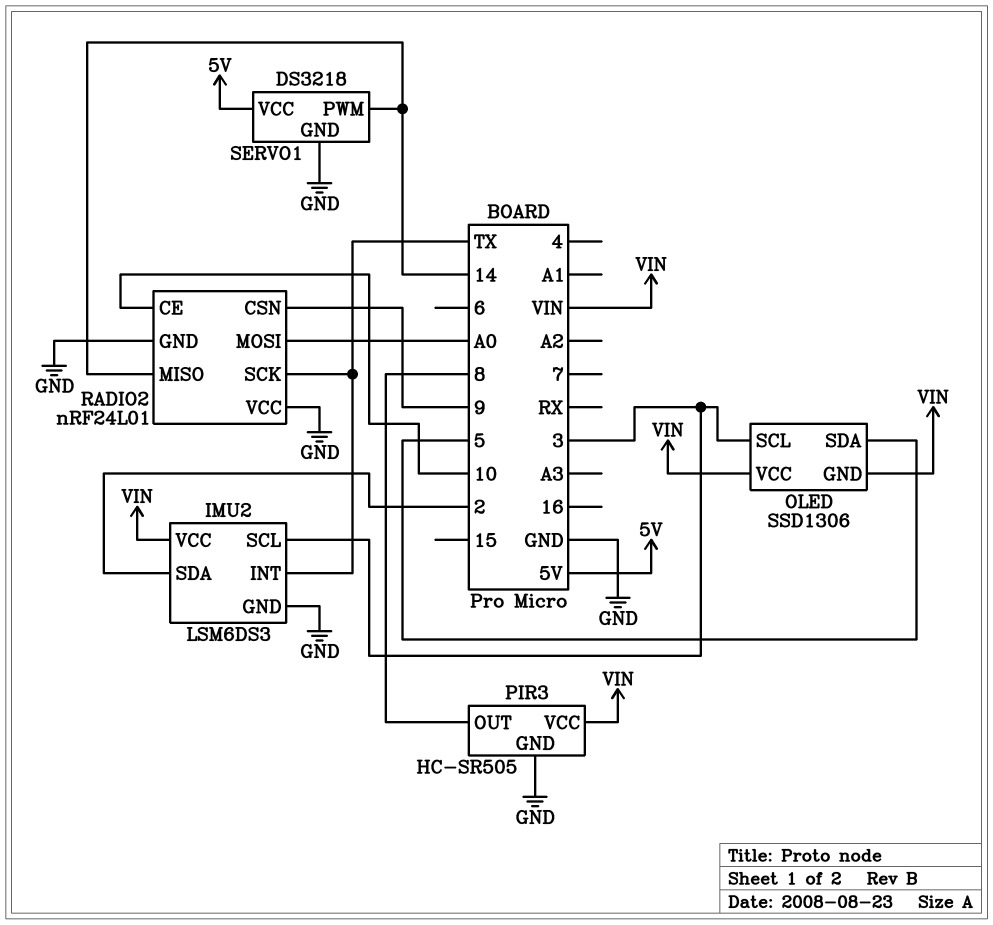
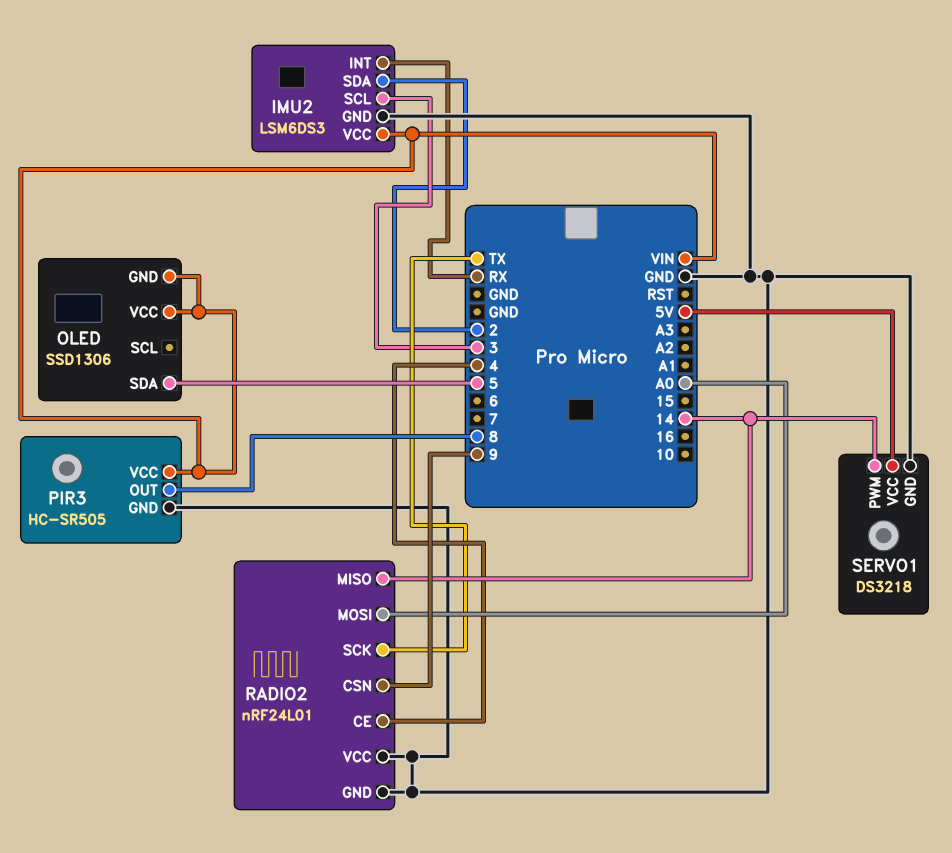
IMU2 pin INT: TX -> RX
OLED pin SCL: 3 -> none
RADIO2 pin CE: 10 -> 4

